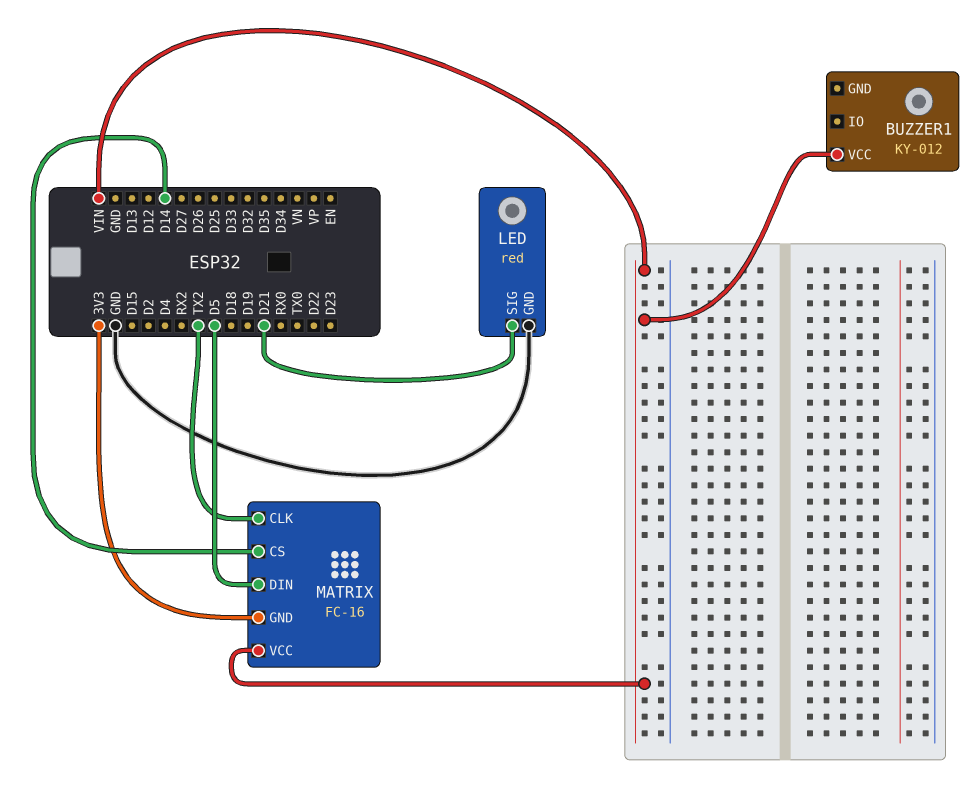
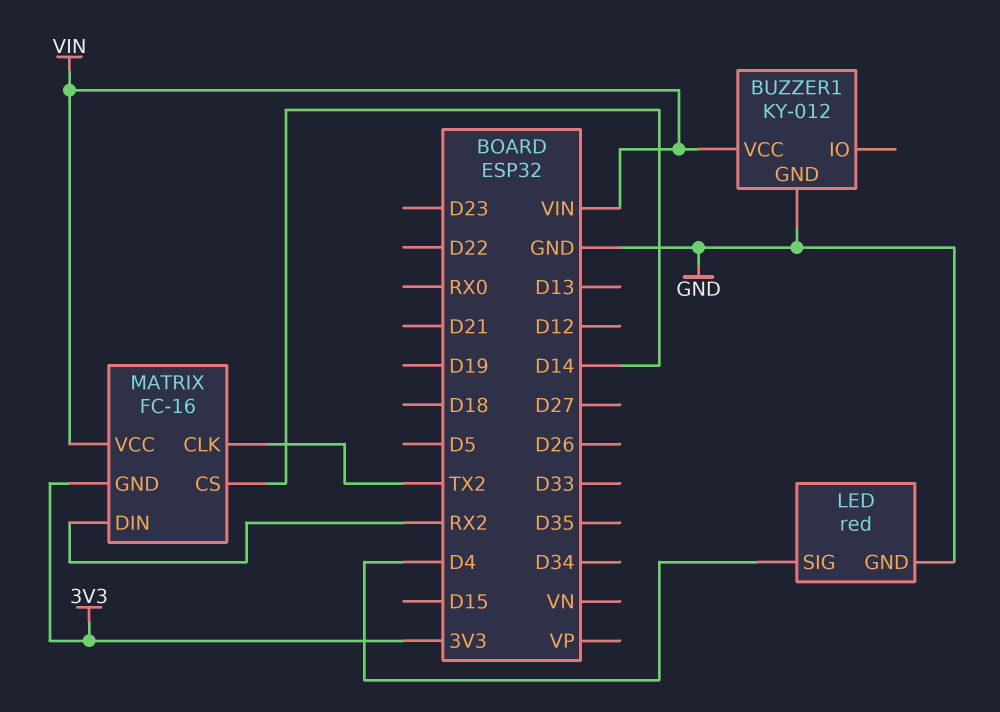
BUZZER1 pin GND: none -> GND
LED pin SIG: D21 -> D4
MATRIX pin DIN: D5 -> RX2

